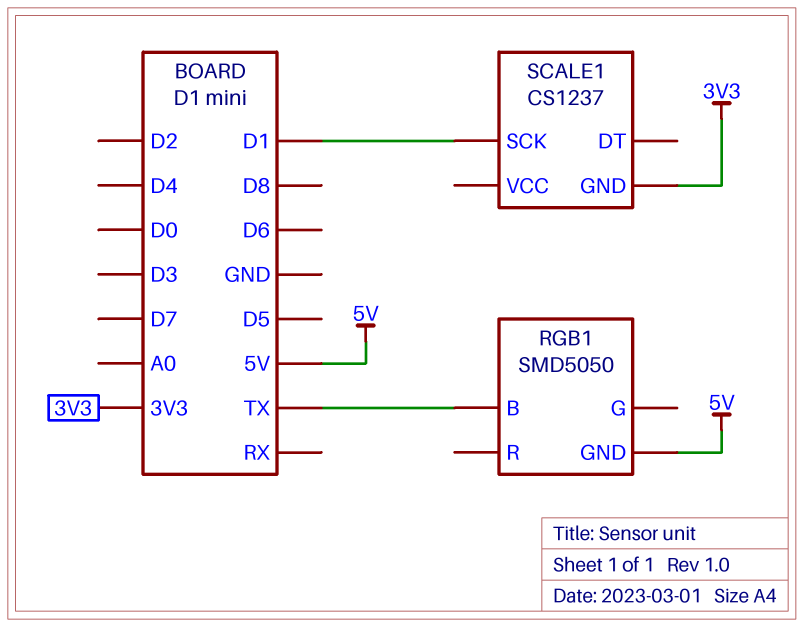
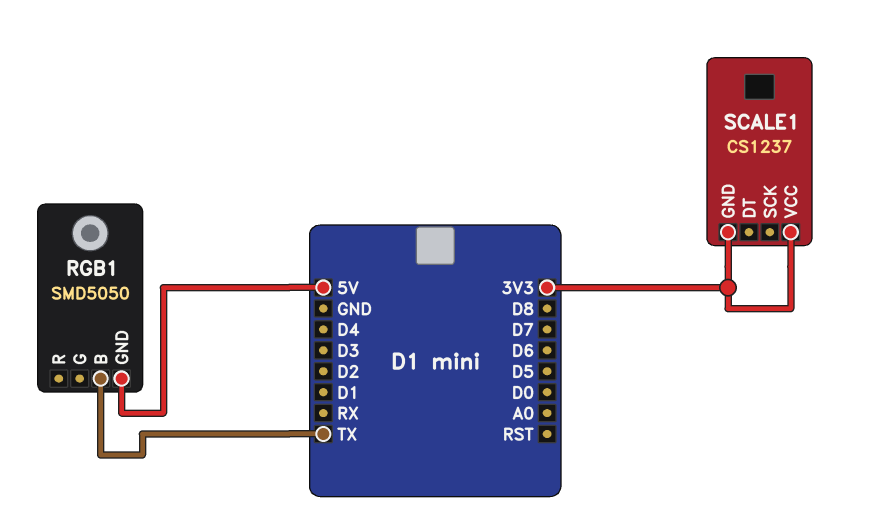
SCALE1 pin SCK: D1 -> none
SCALE1 pin VCC: none -> 3V3

